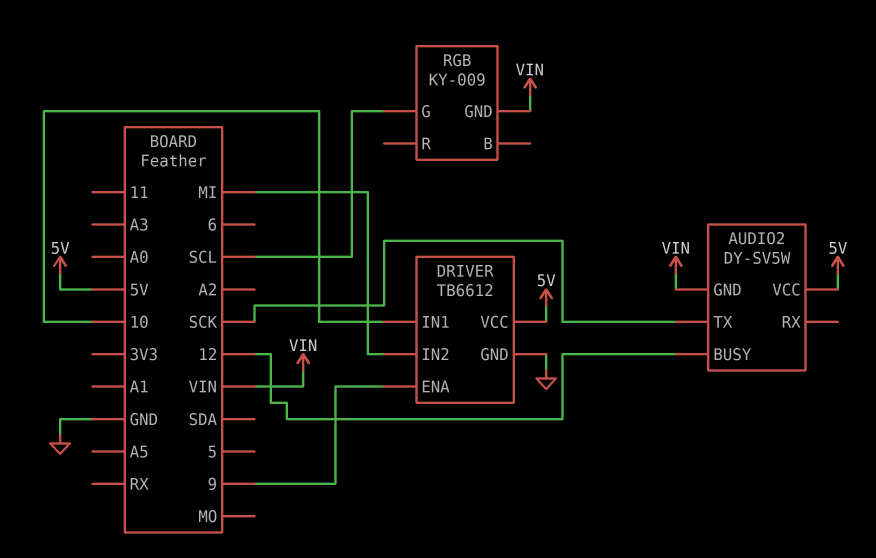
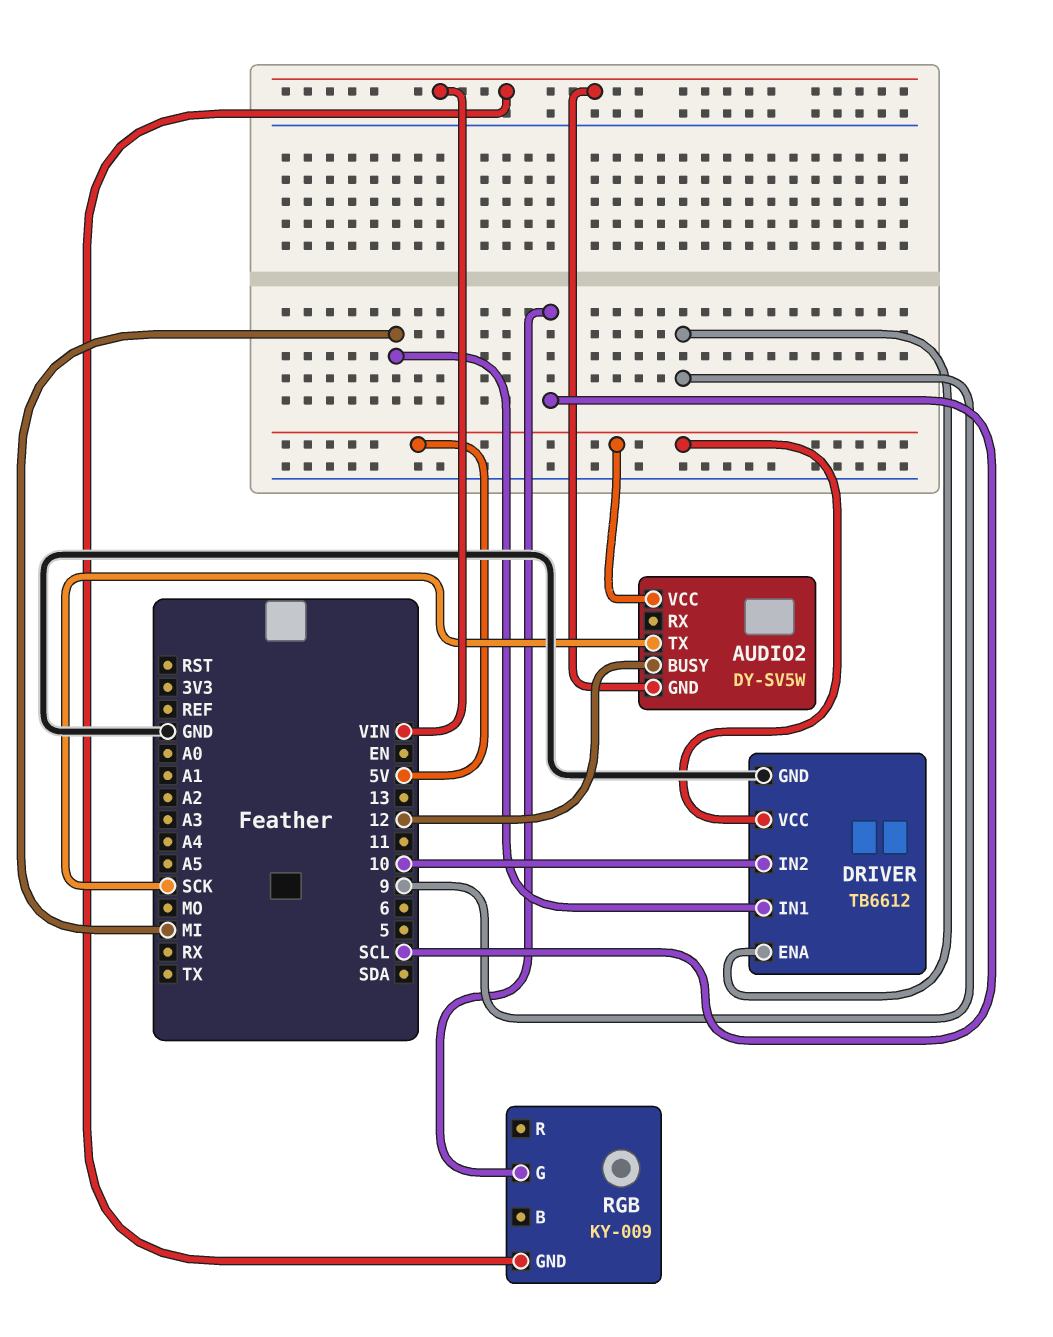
DRIVER pin IN1: 10 -> MI
DRIVER pin IN2: MI -> 10

